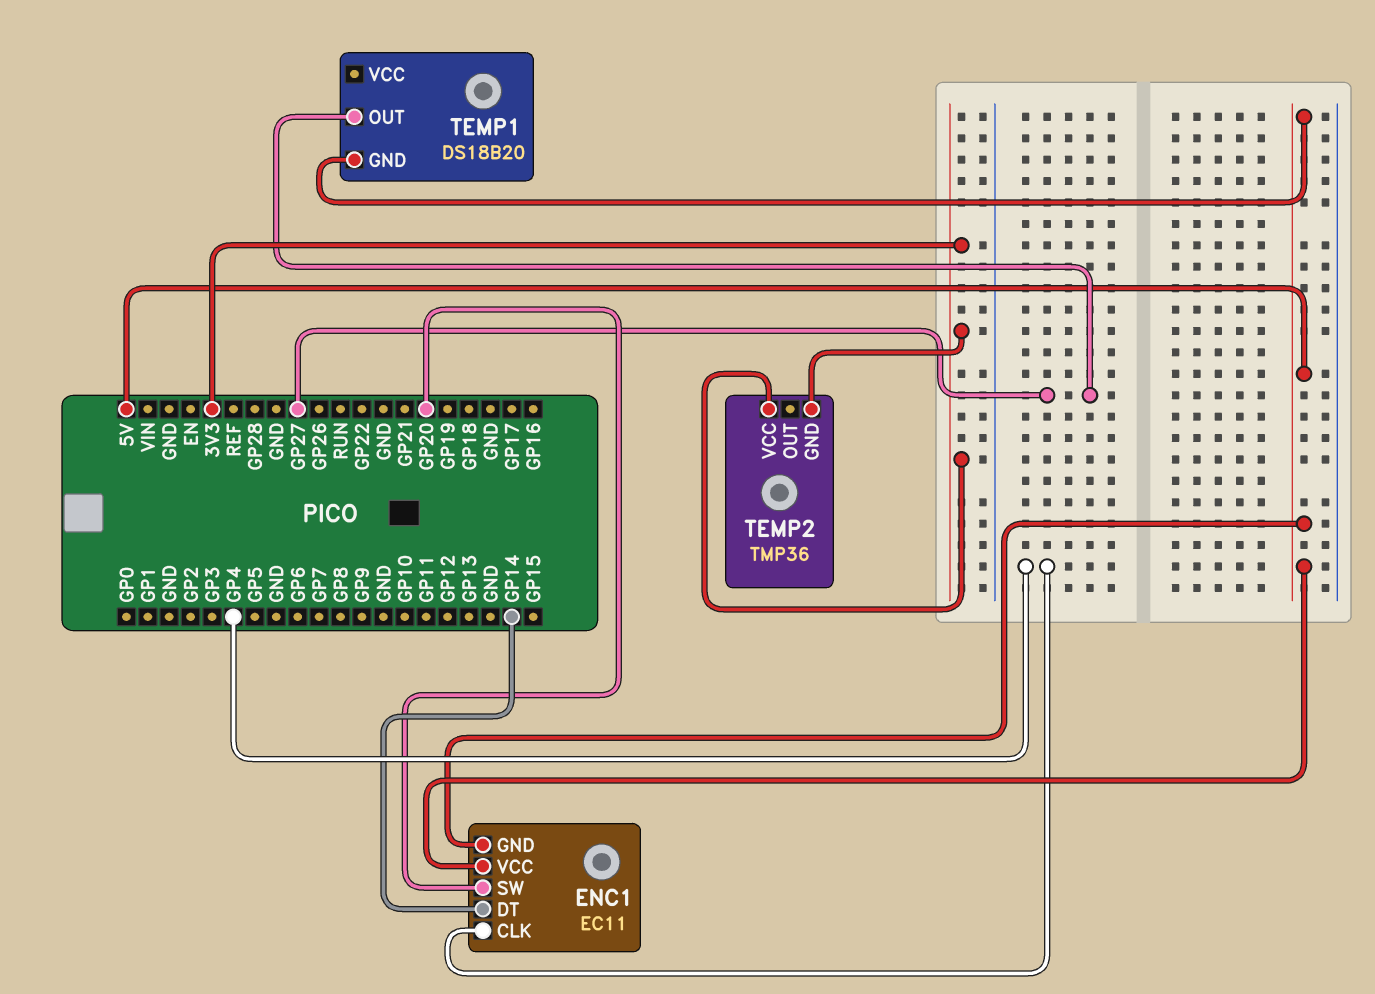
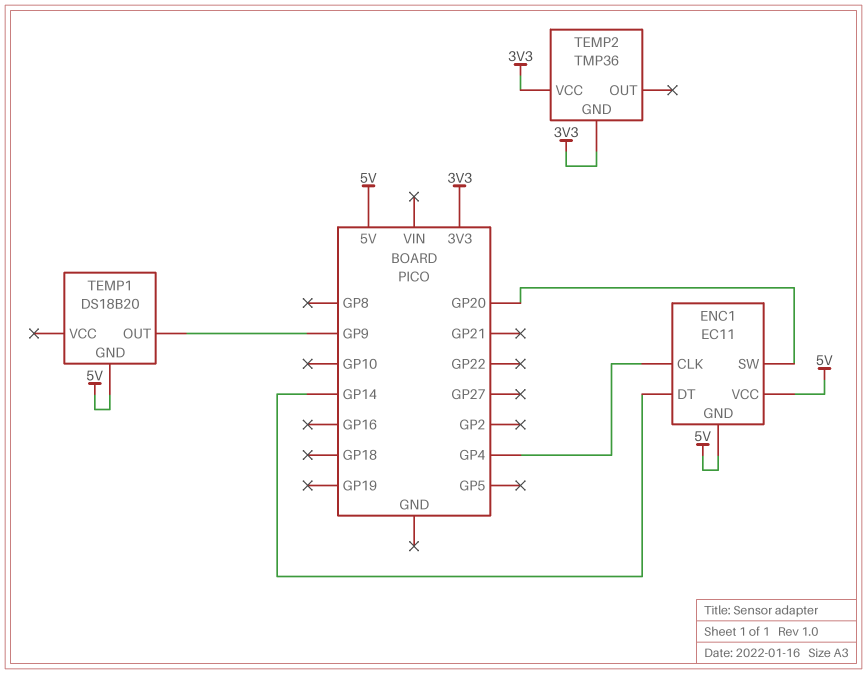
TEMP1 pin OUT: GP27 -> GP9

